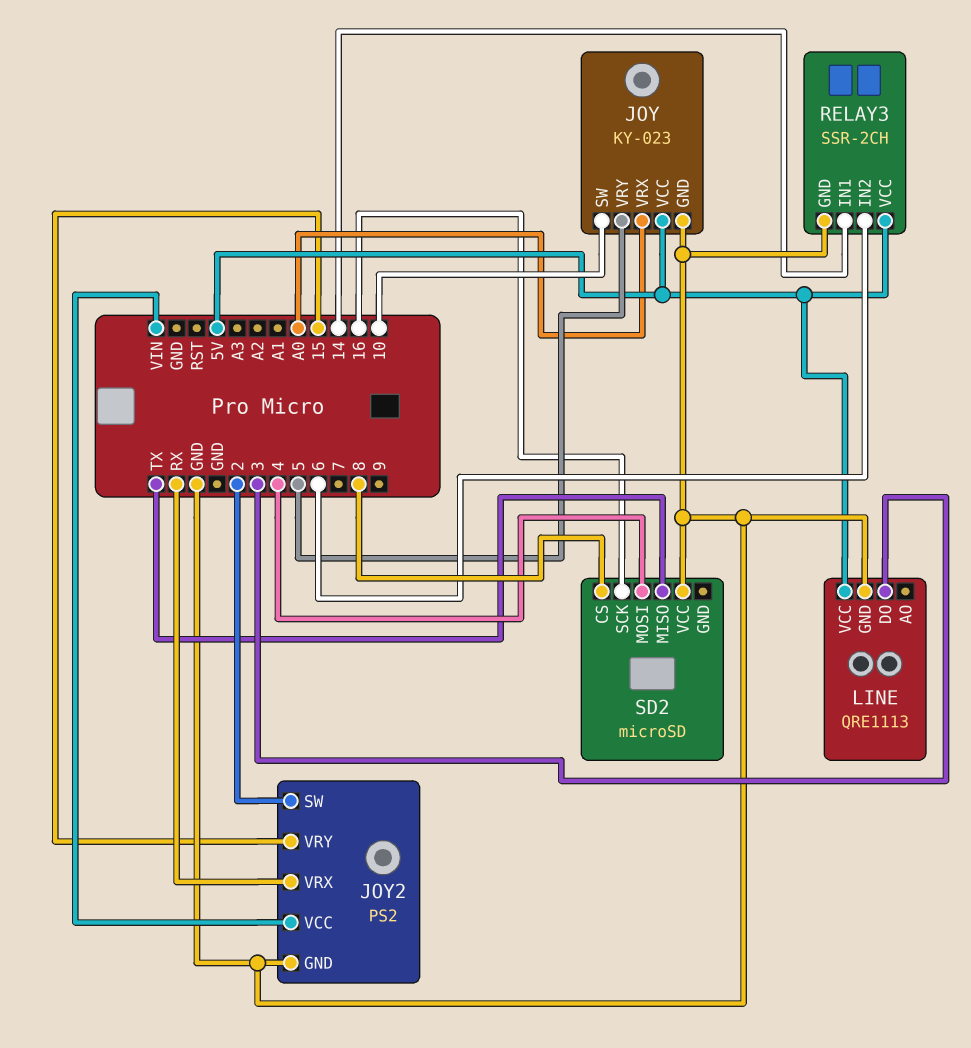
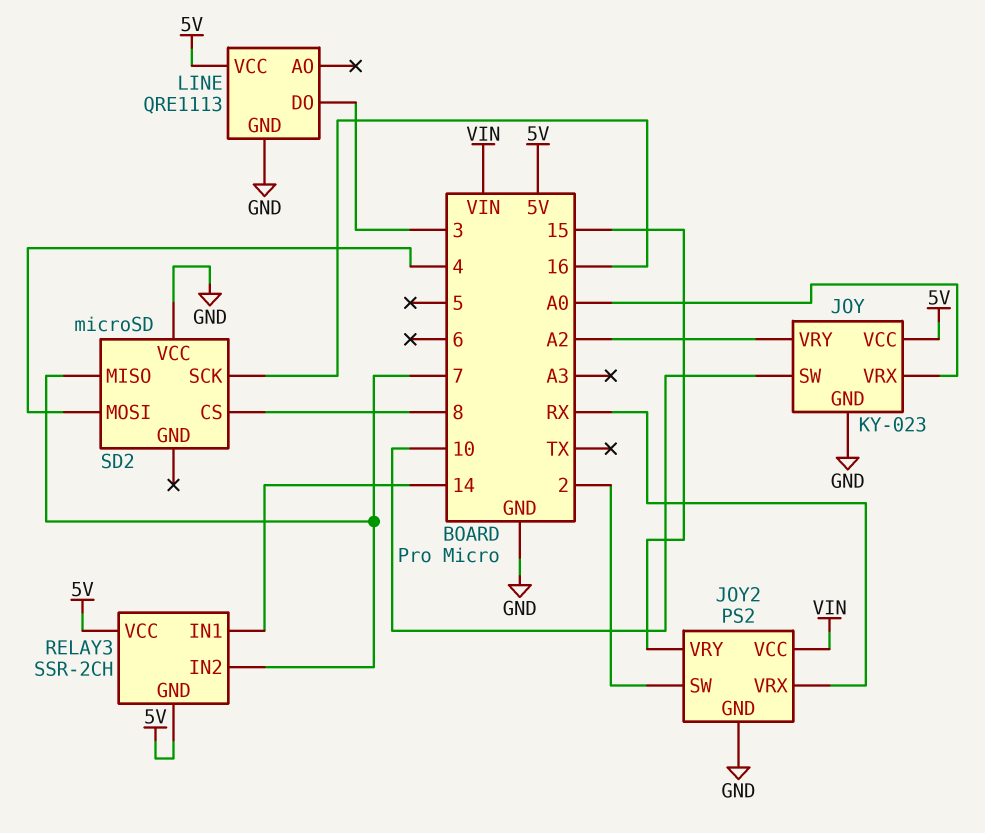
JOY pin VRY: 5 -> A2
RELAY3 pin GND: GND -> 5V
RELAY3 pin IN2: 6 -> 7
SD2 pin MISO: TX -> 7

